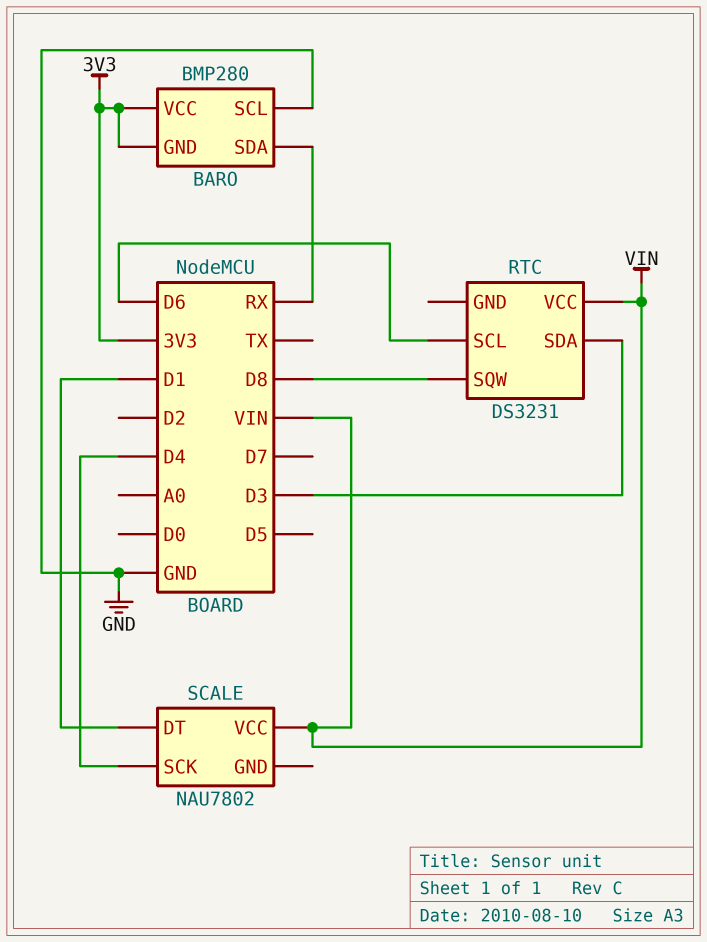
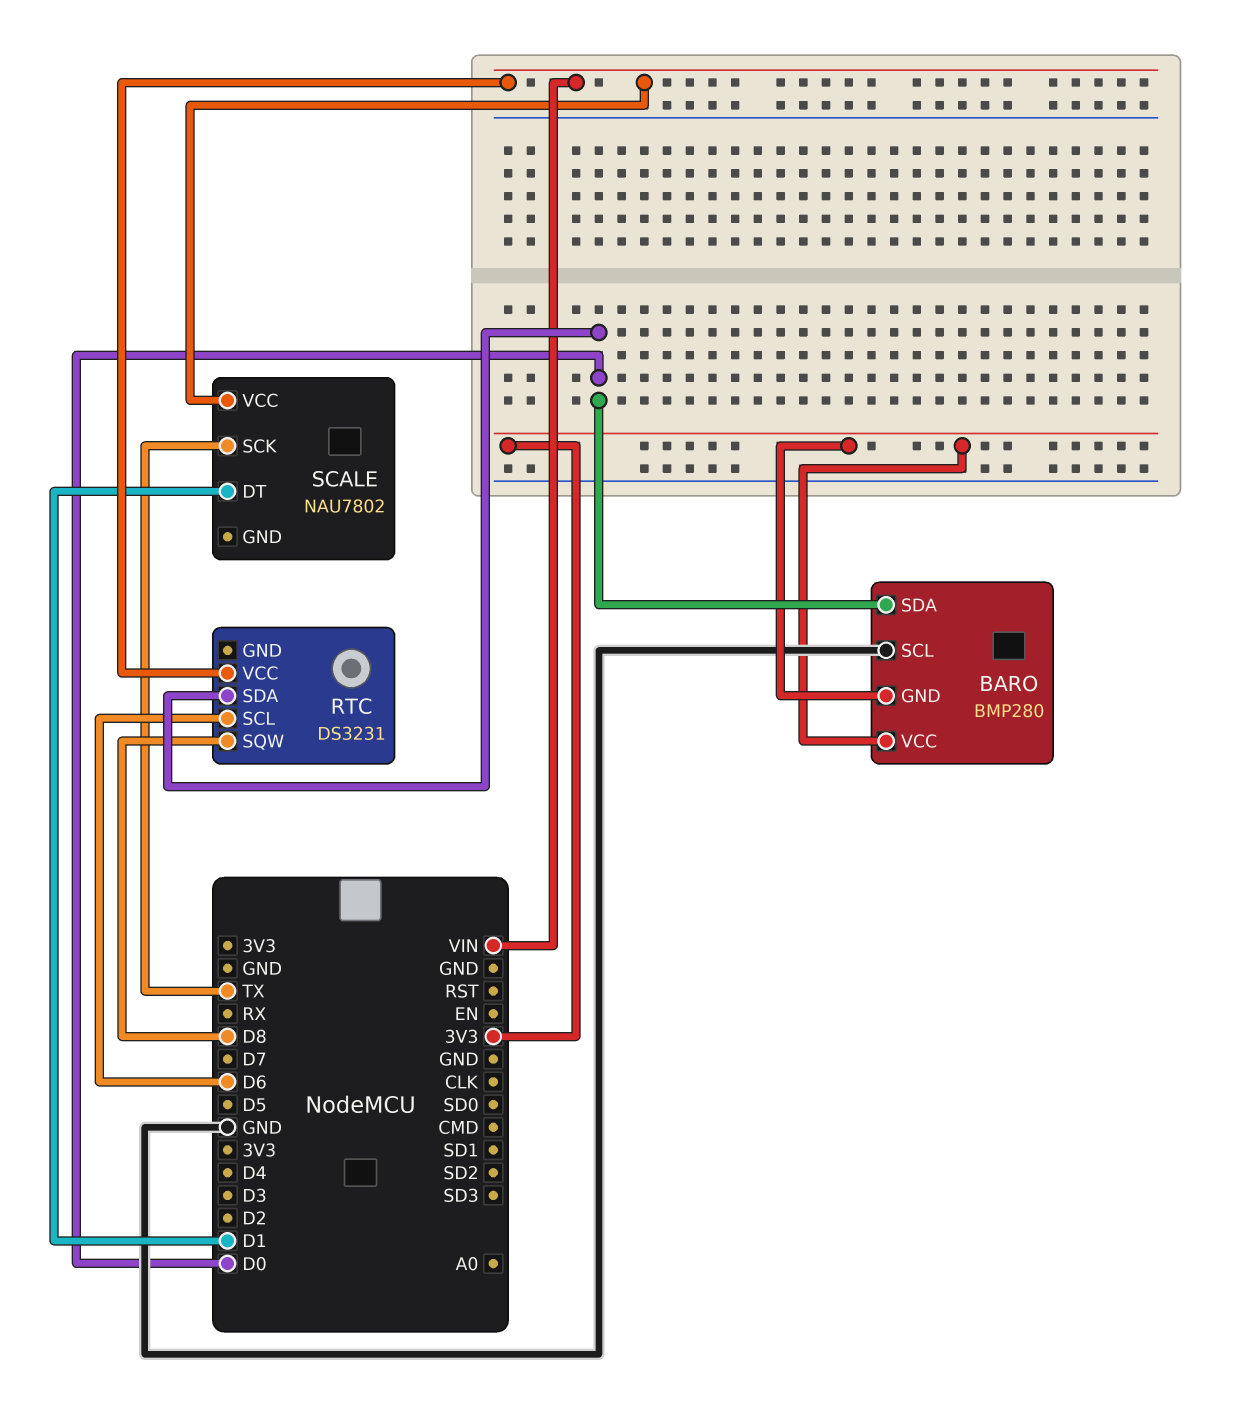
BARO pin SDA: RX -> D0
RTC pin SDA: D3 -> D0
SCALE pin SCK: D4 -> TX

